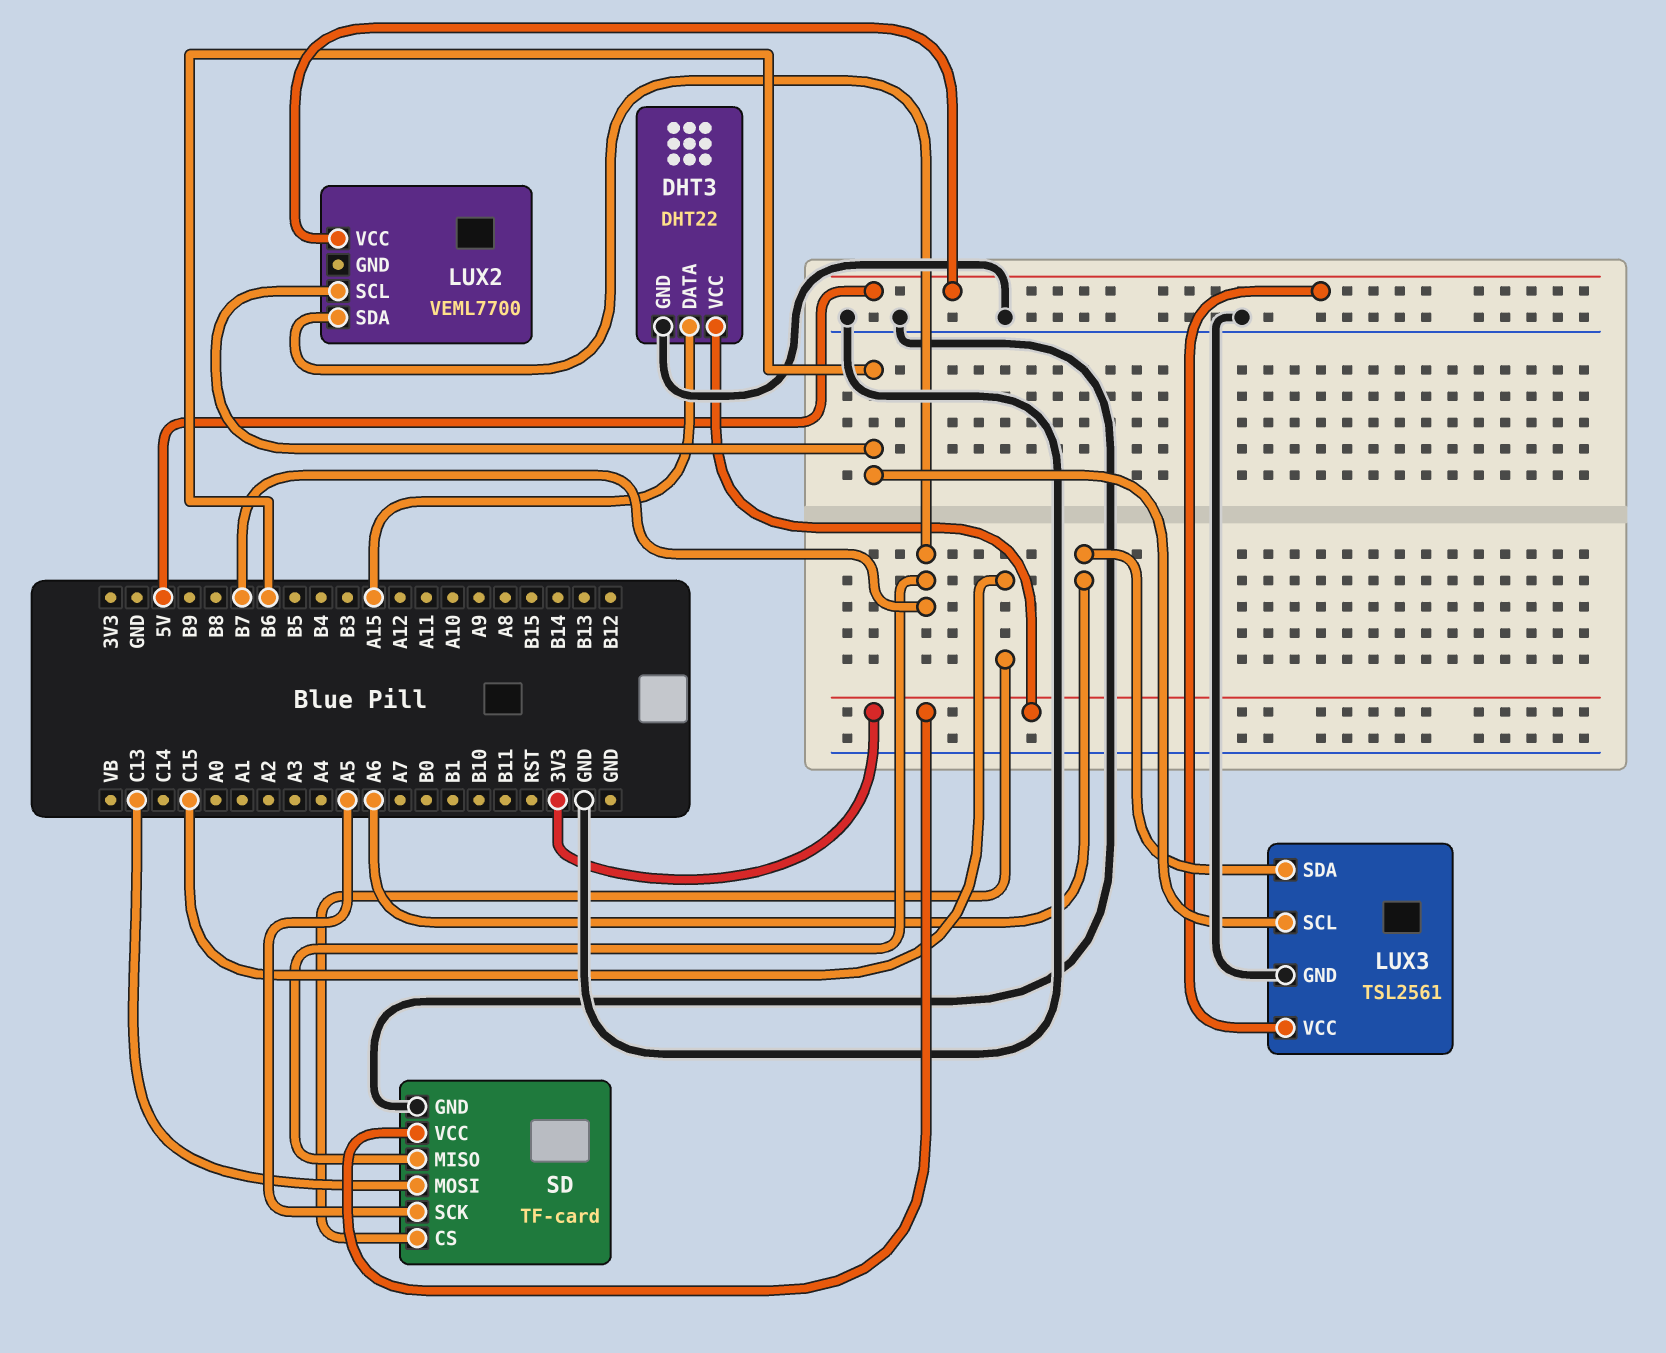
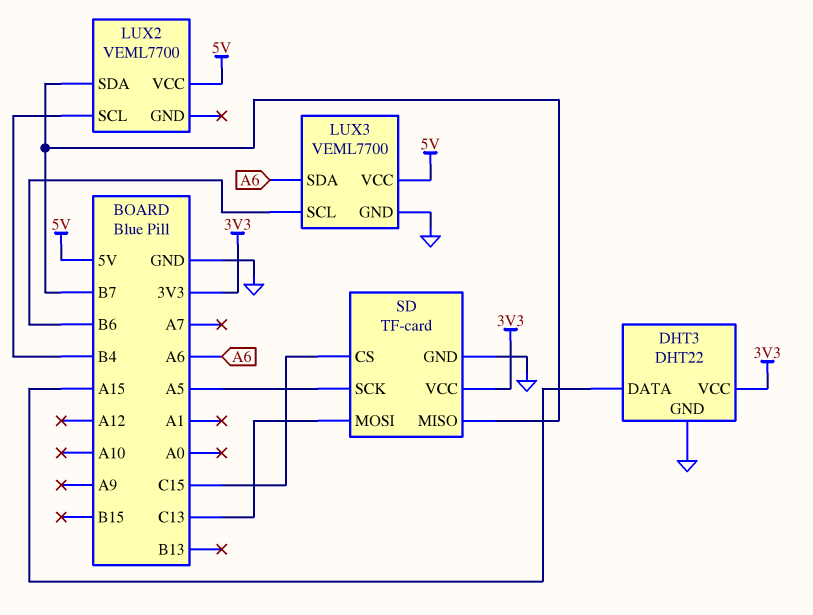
LUX2 pin SCL: B6 -> B4
LUX3: TSL2561 -> VEML7700

